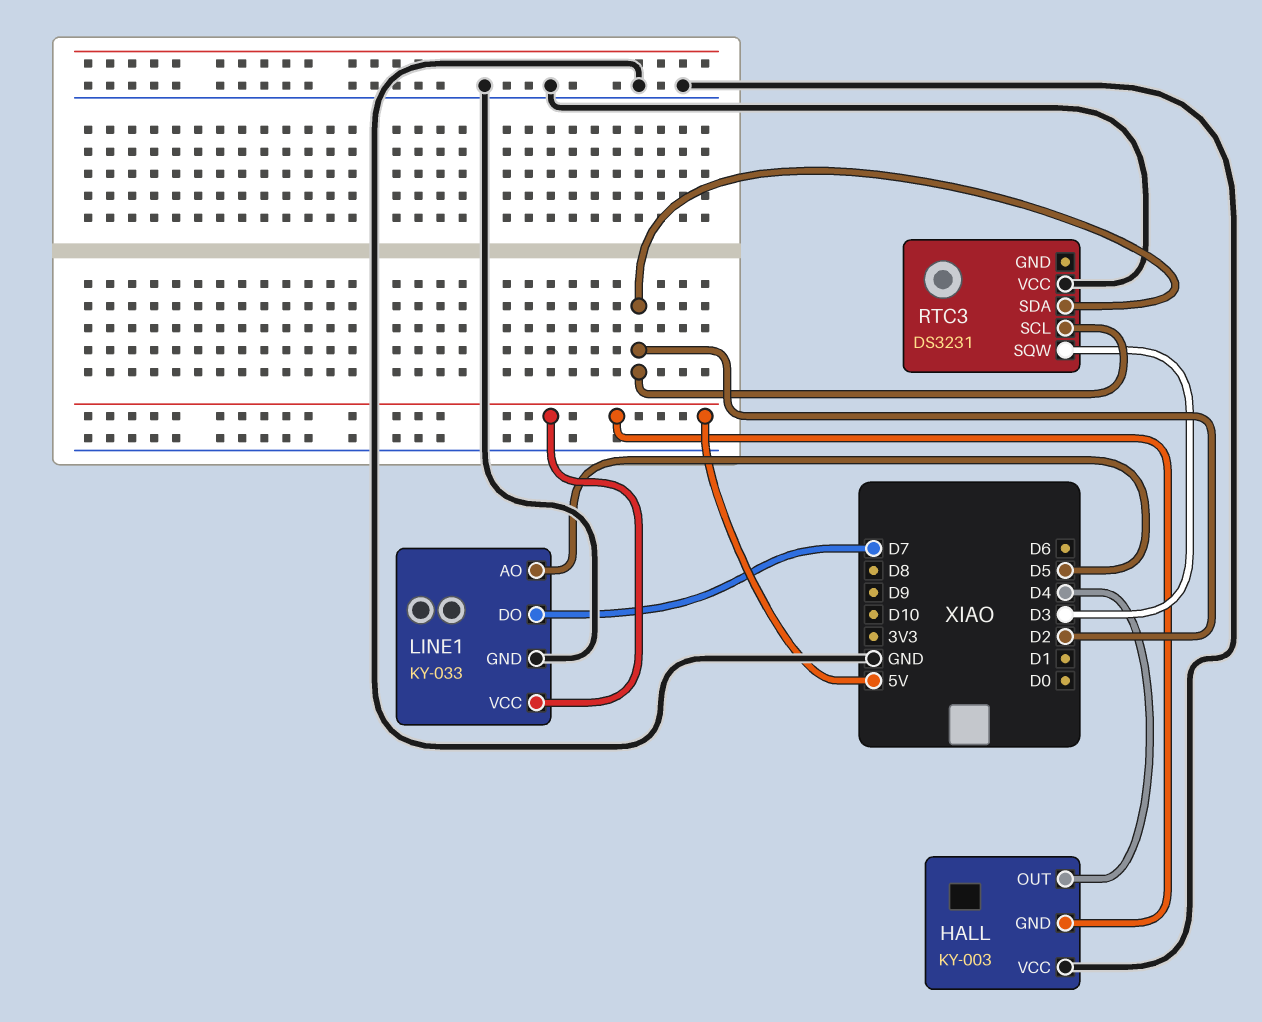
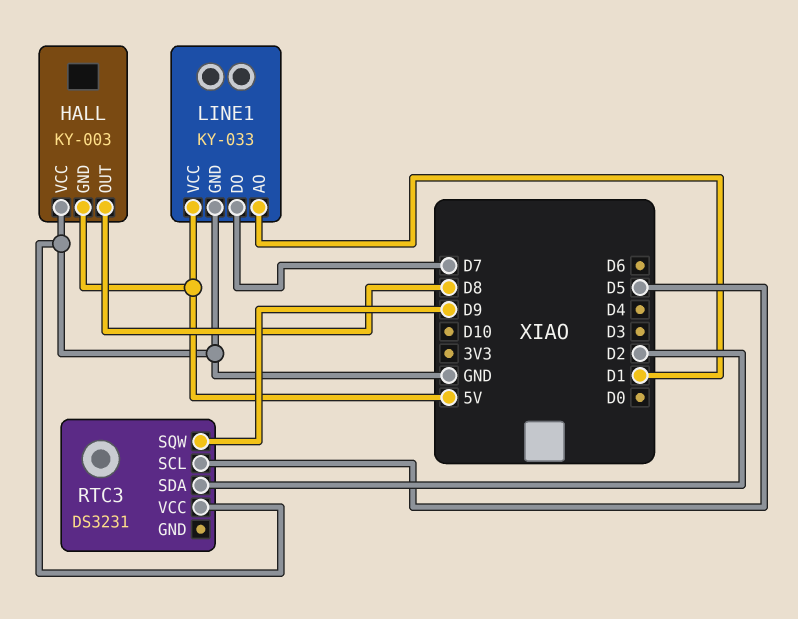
HALL pin OUT: D4 -> D8
LINE1 pin AO: D5 -> D1
RTC3 pin SCL: D2 -> D5
RTC3 pin SQW: D3 -> D9

